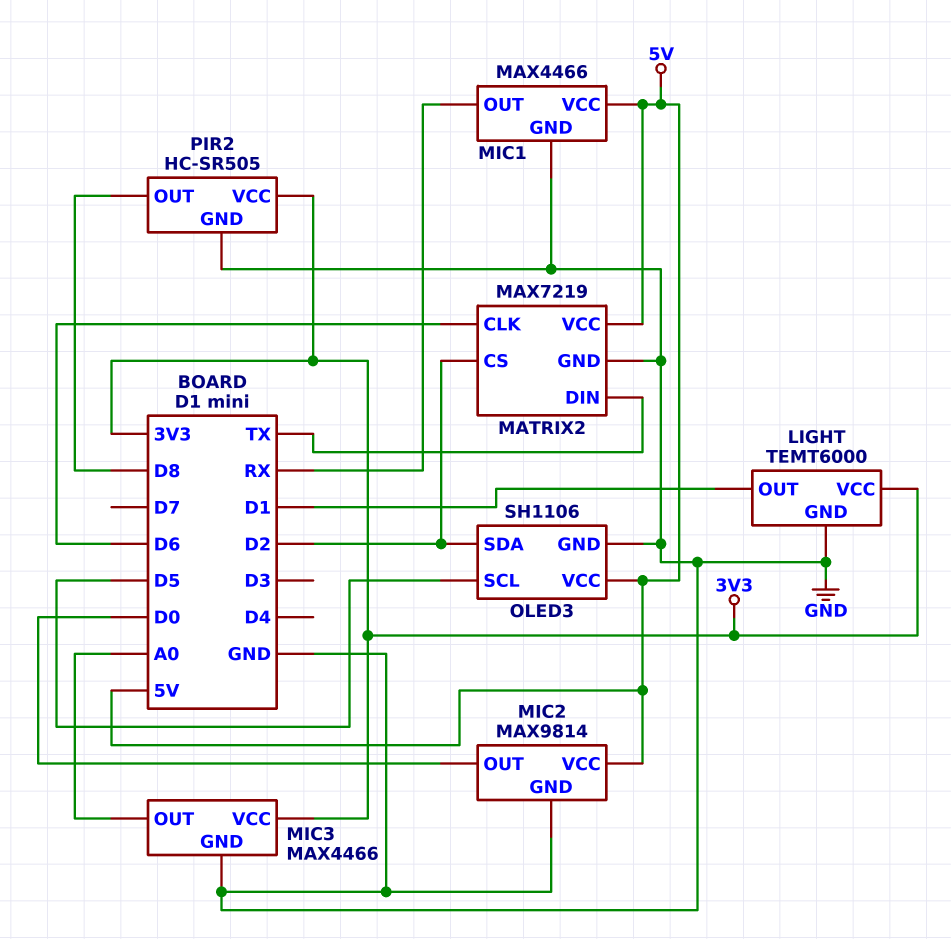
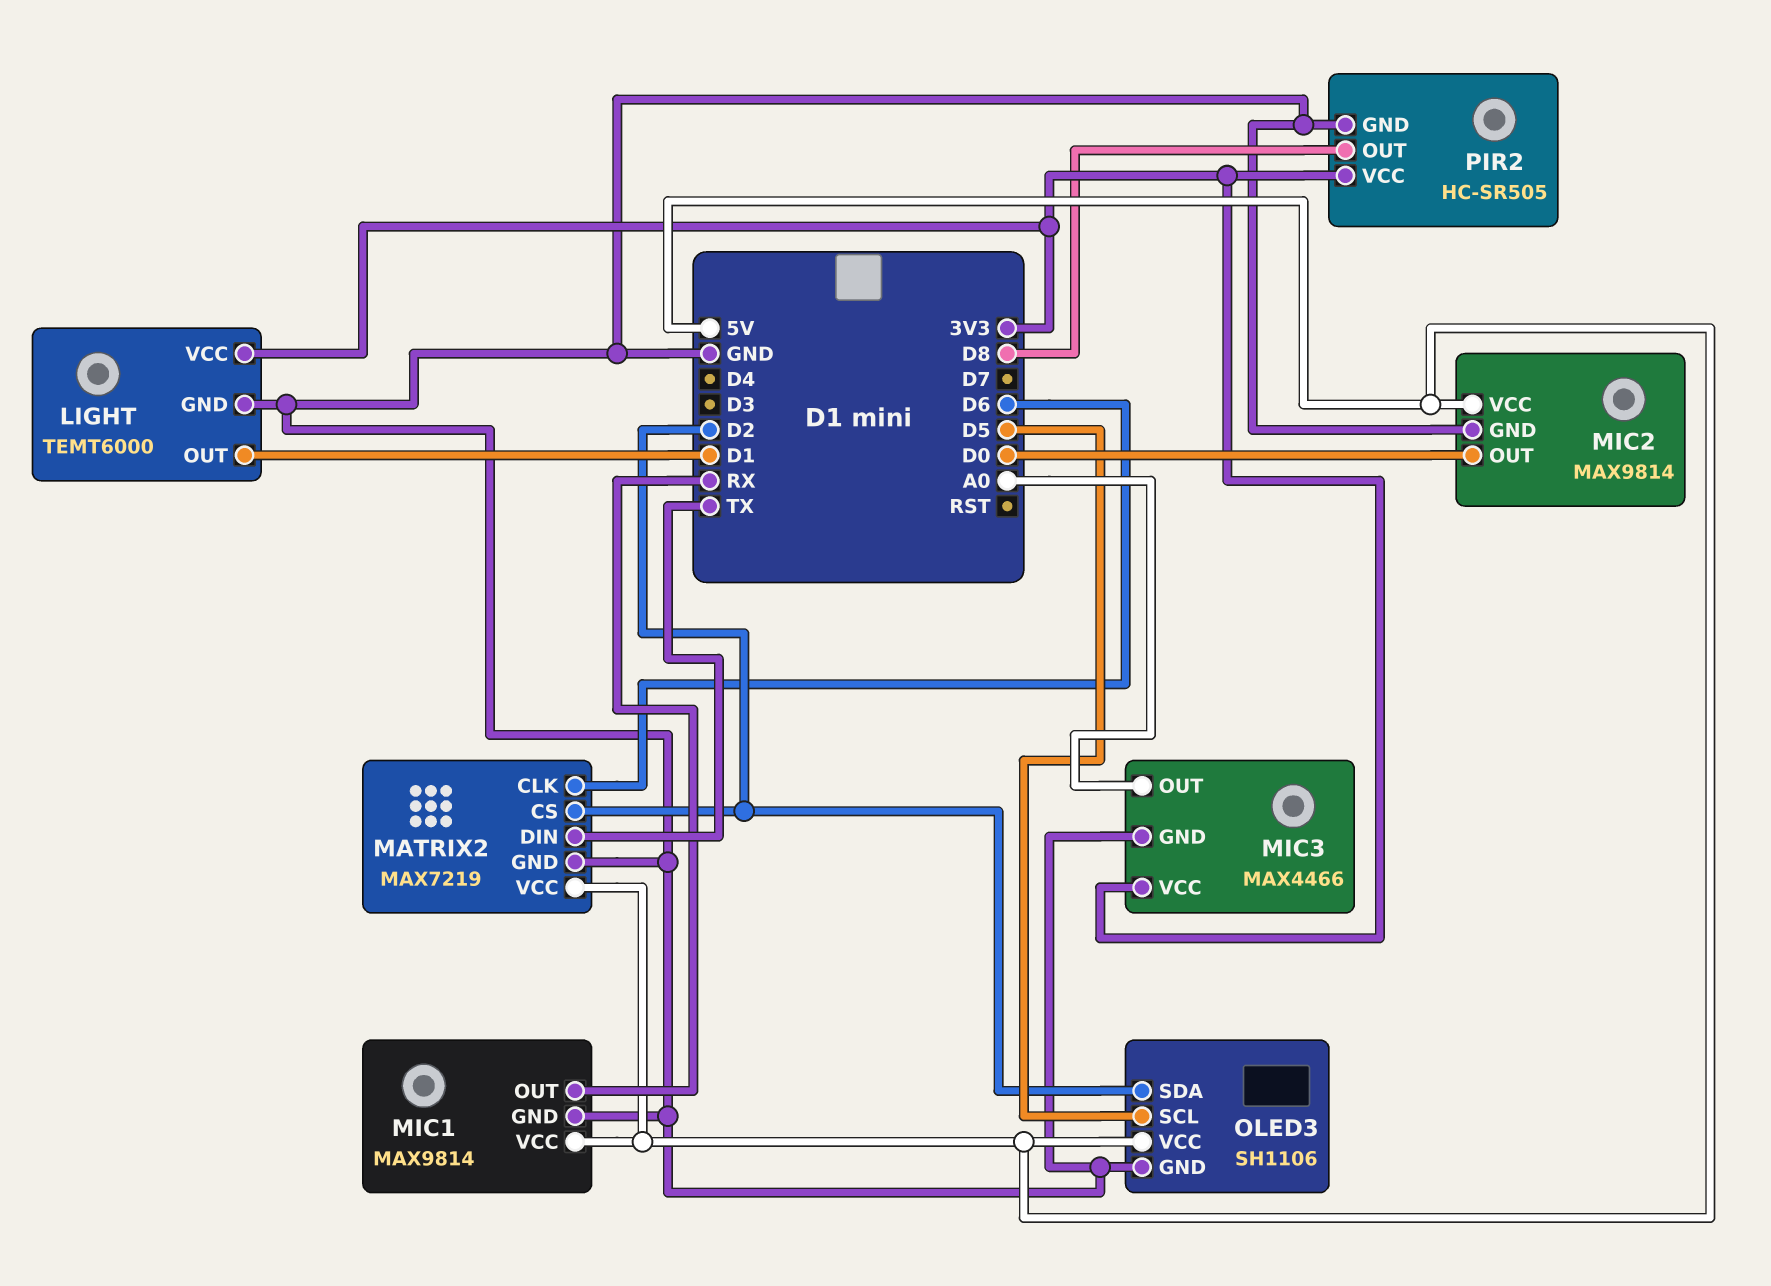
MIC1: MAX4466 -> MAX9814

